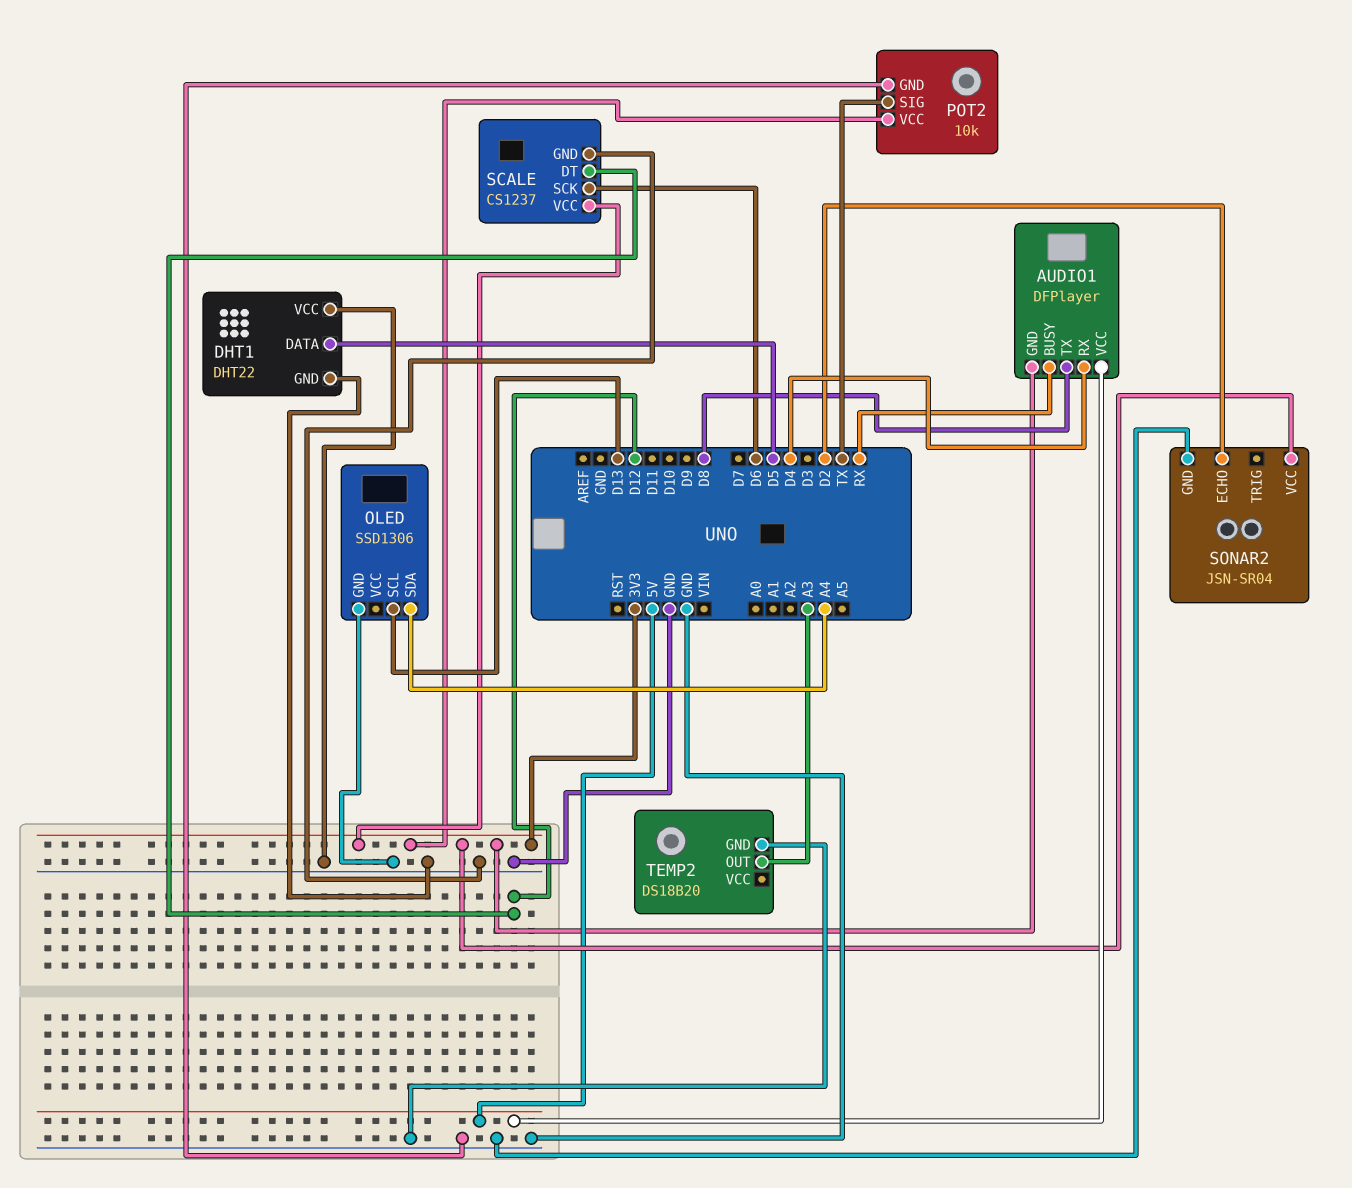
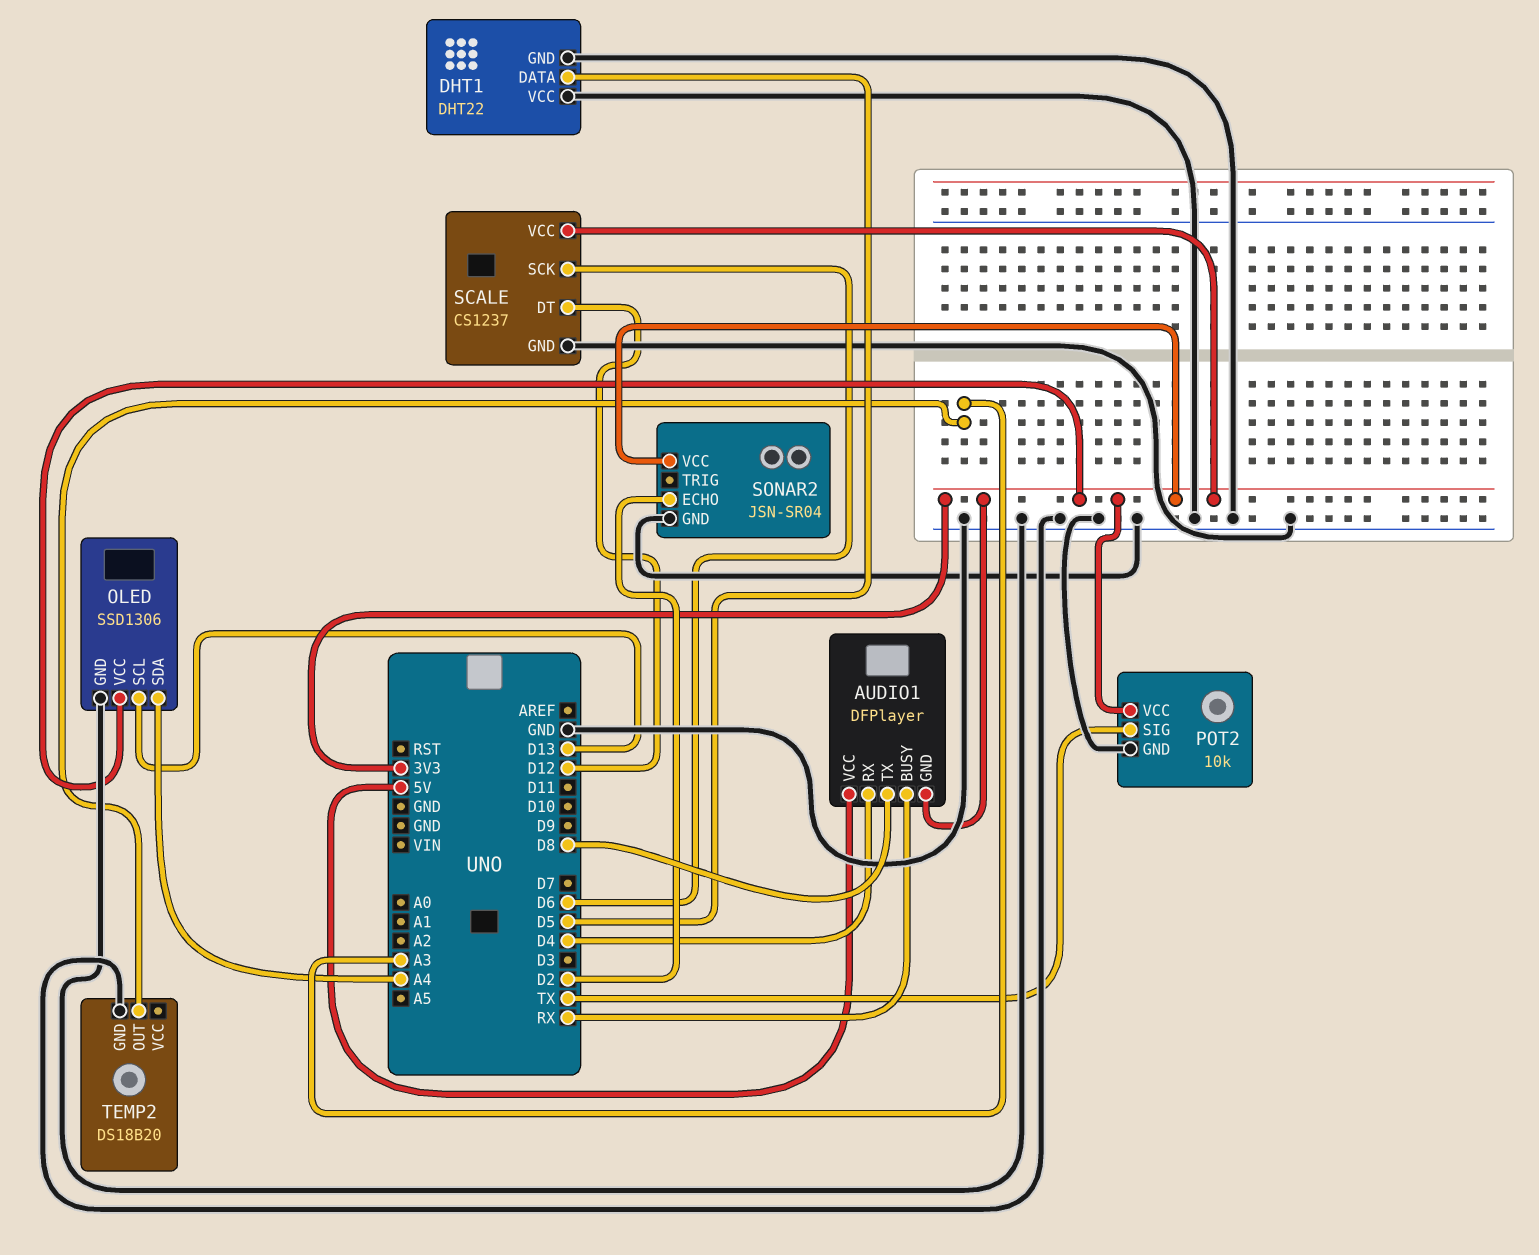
OLED pin VCC: none -> 3V3

